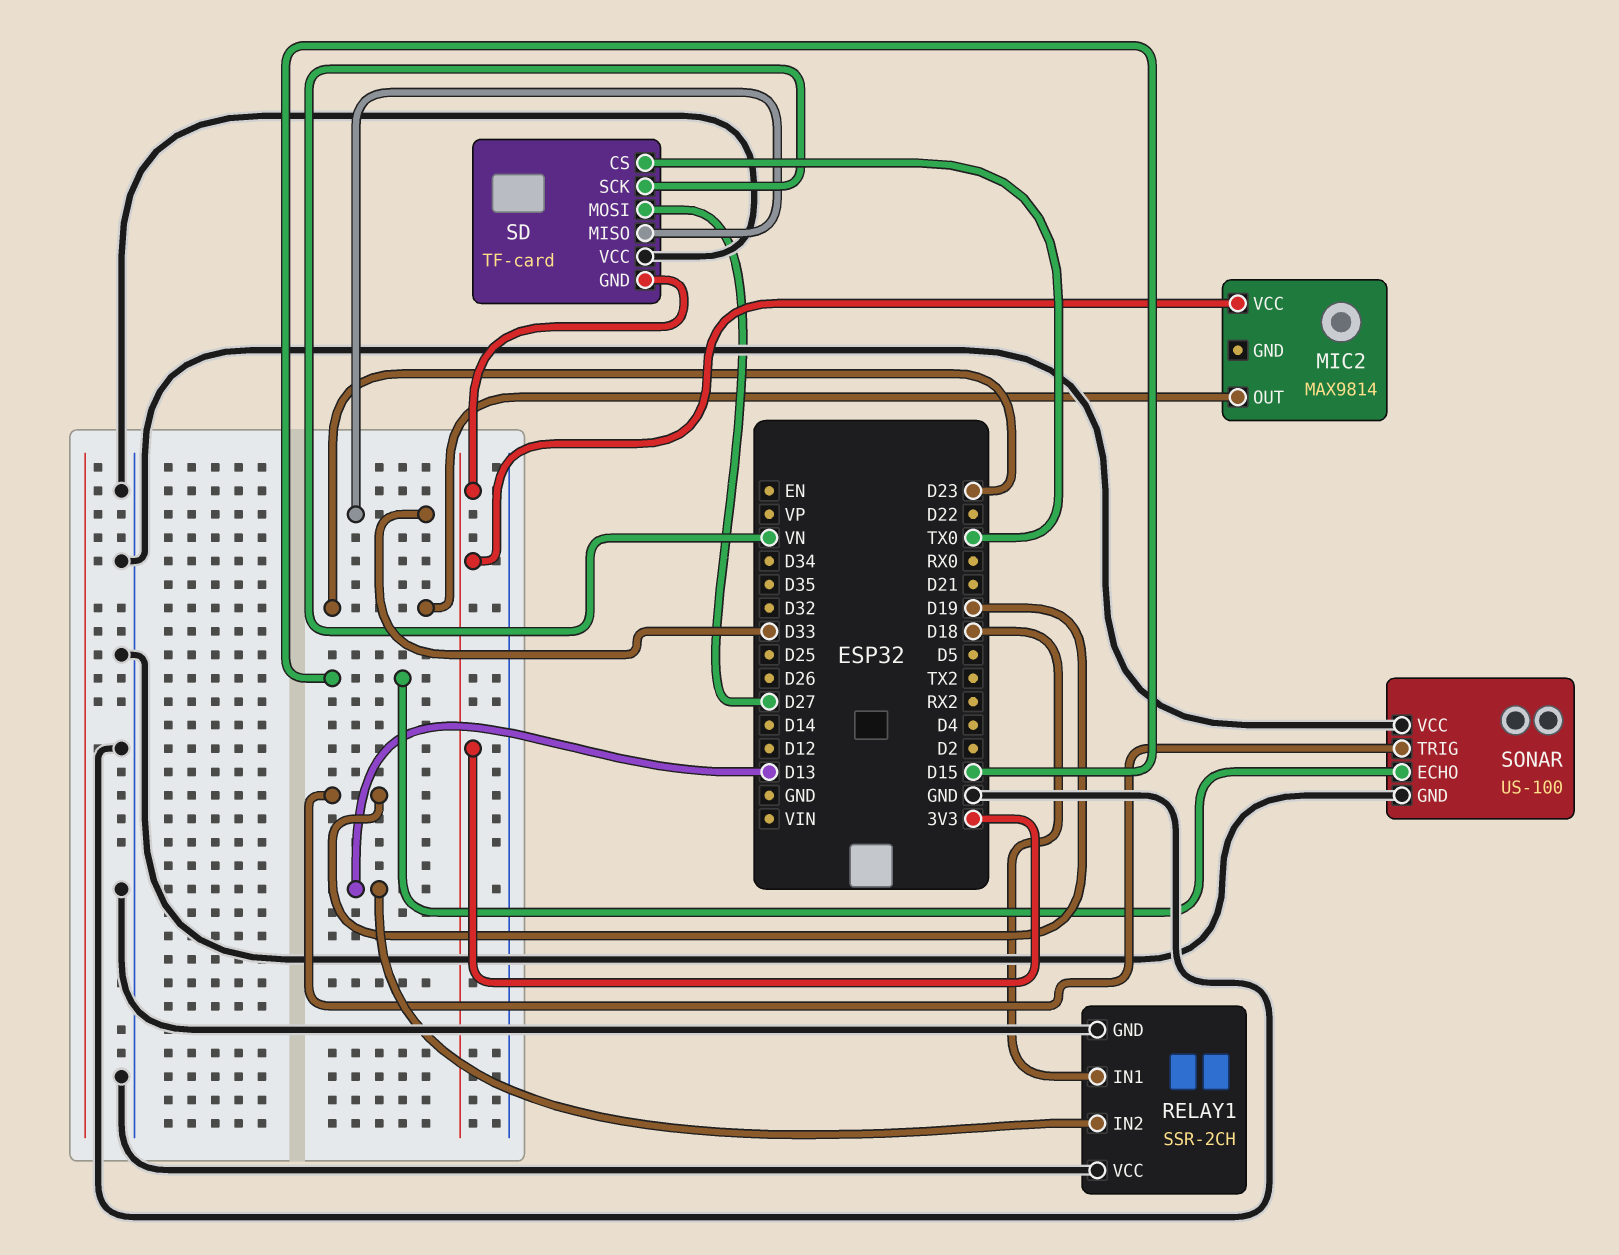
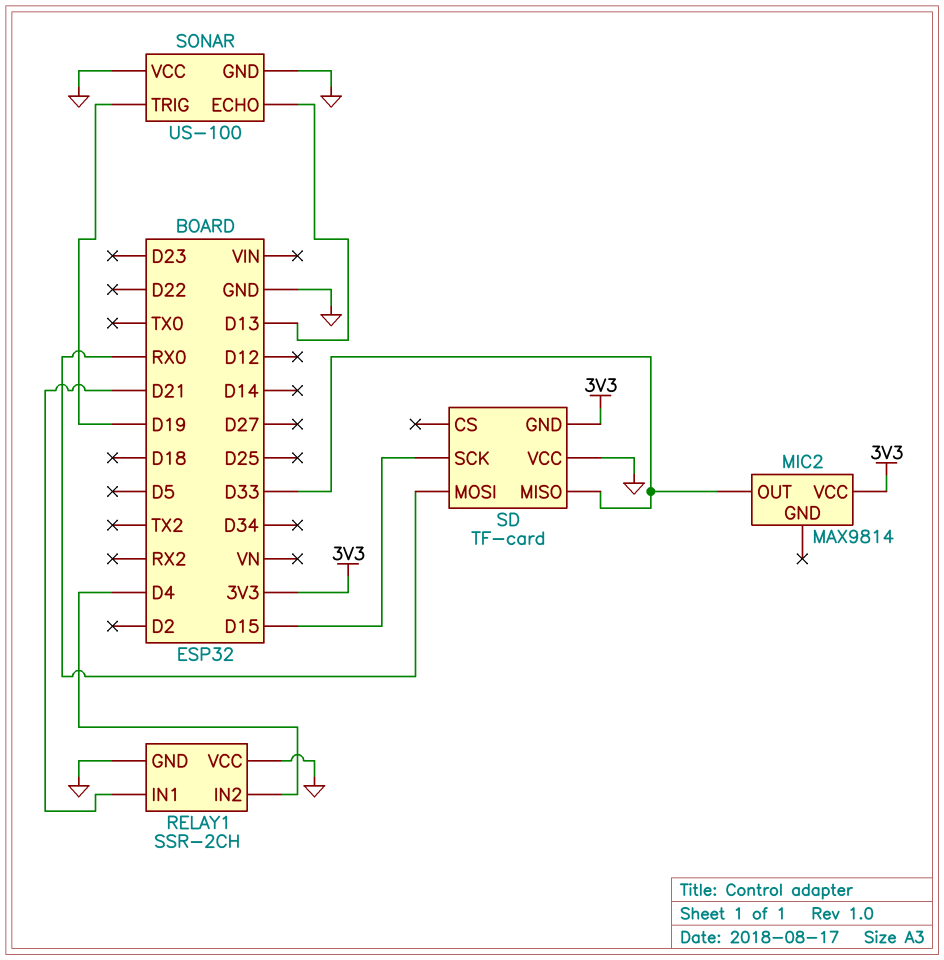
MIC2 pin OUT: D23 -> D33
RELAY1 pin IN1: D18 -> D21
RELAY1 pin IN2: D13 -> D4
SD pin CS: TX0 -> none
SD pin MOSI: D27 -> RX0
SD pin SCK: VN -> D15
SONAR pin ECHO: D15 -> D13

